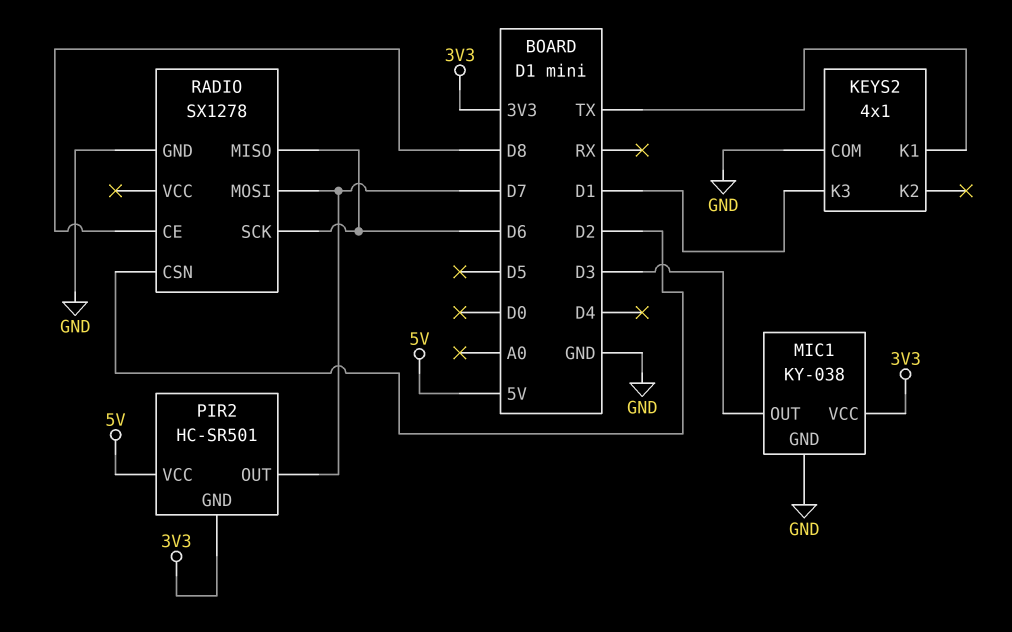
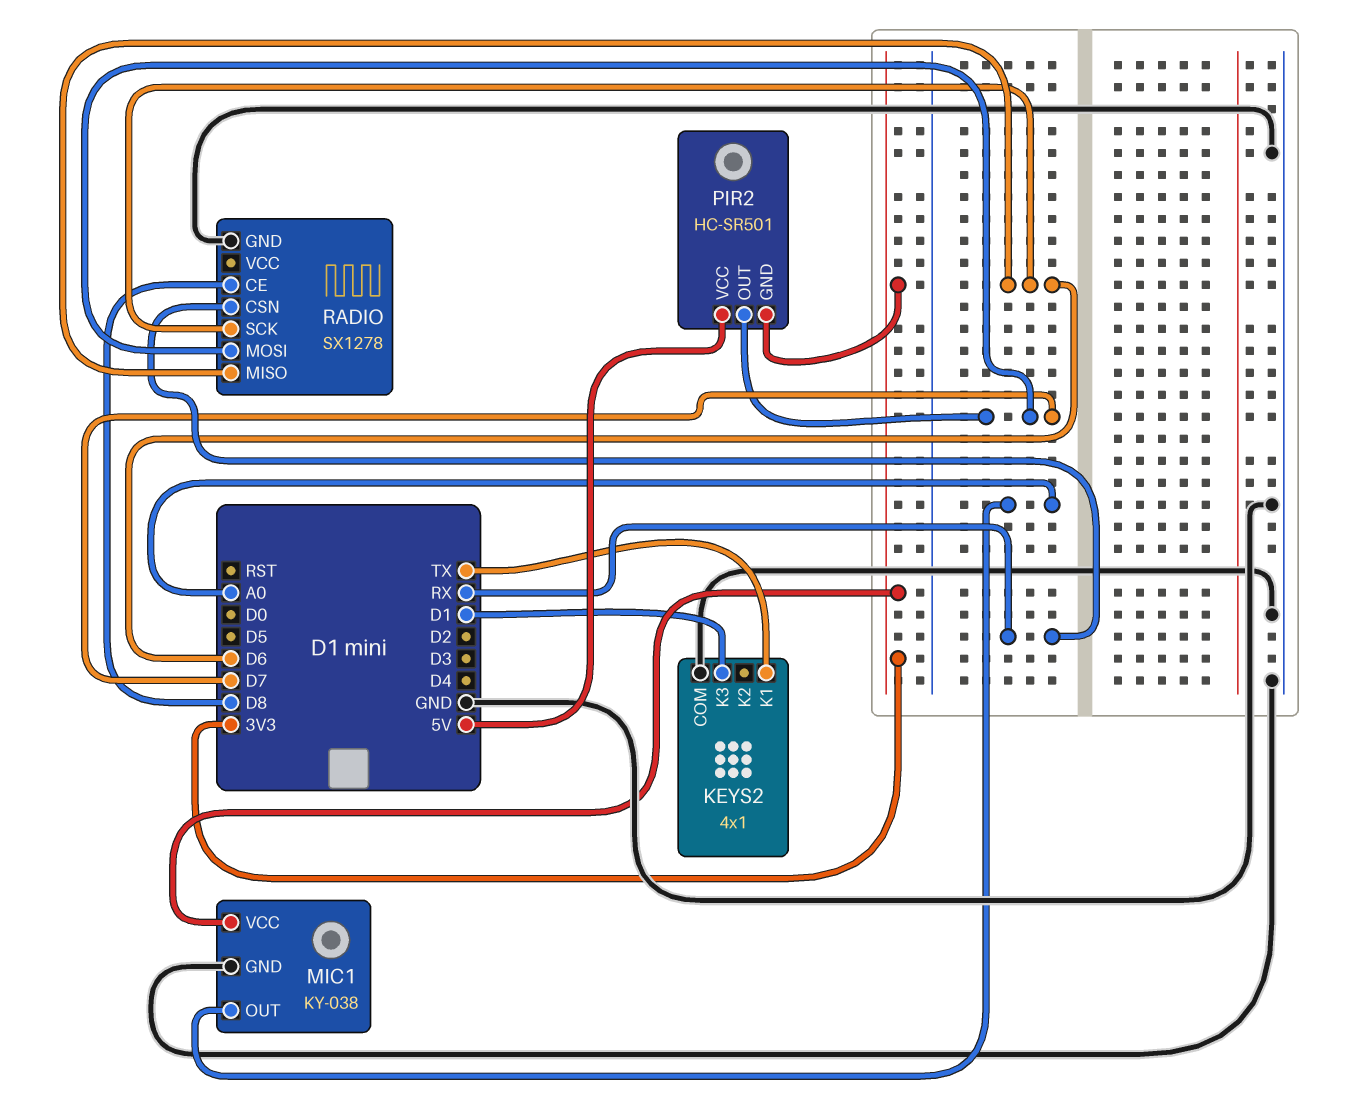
MIC1 pin OUT: D3 -> A0
RADIO pin CSN: D2 -> RX

